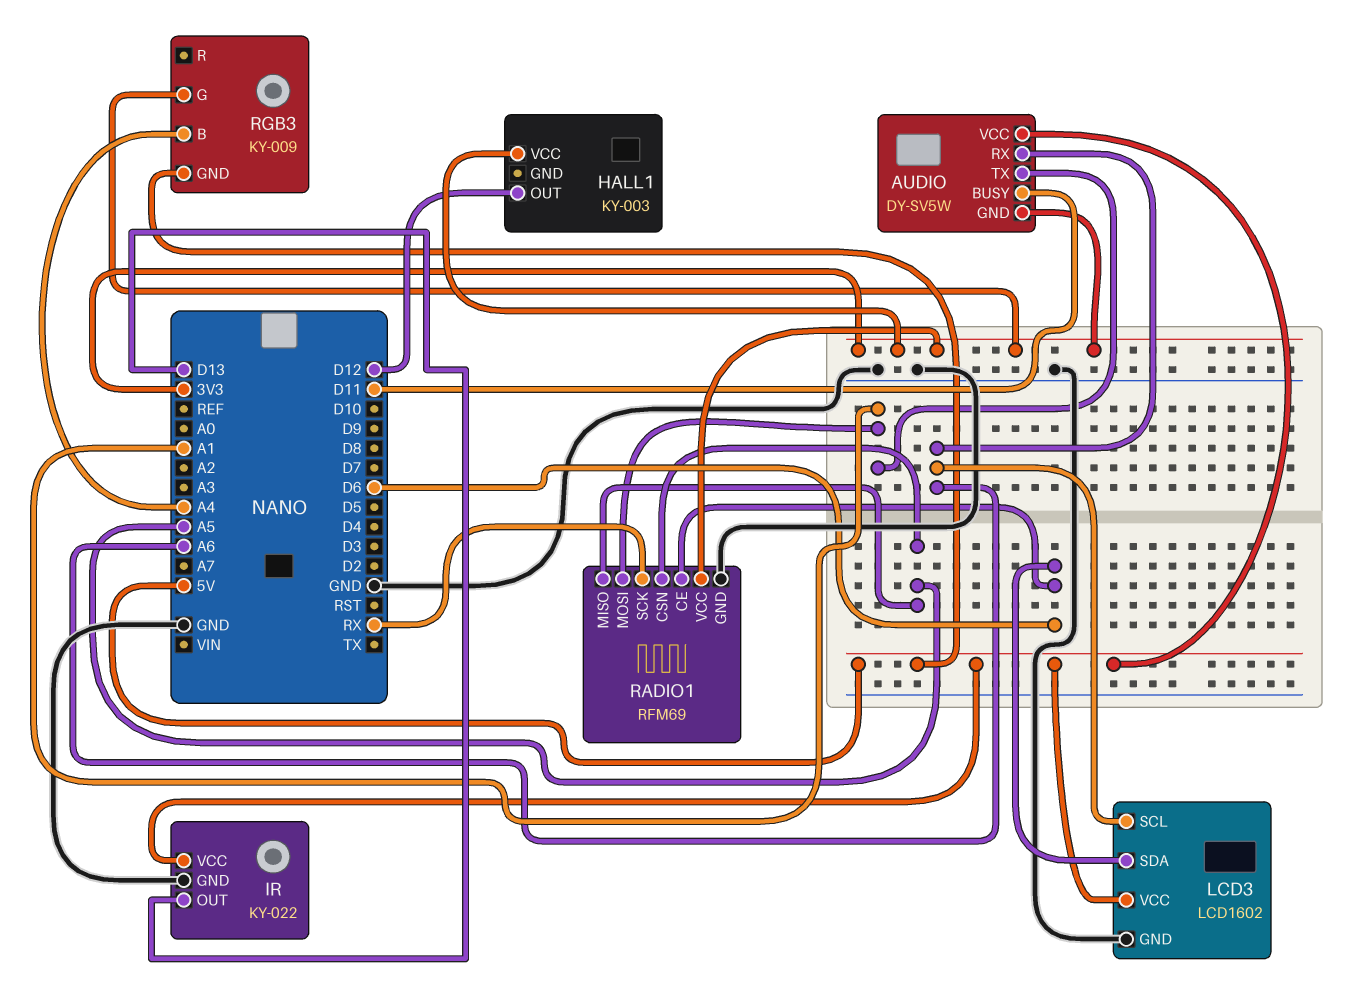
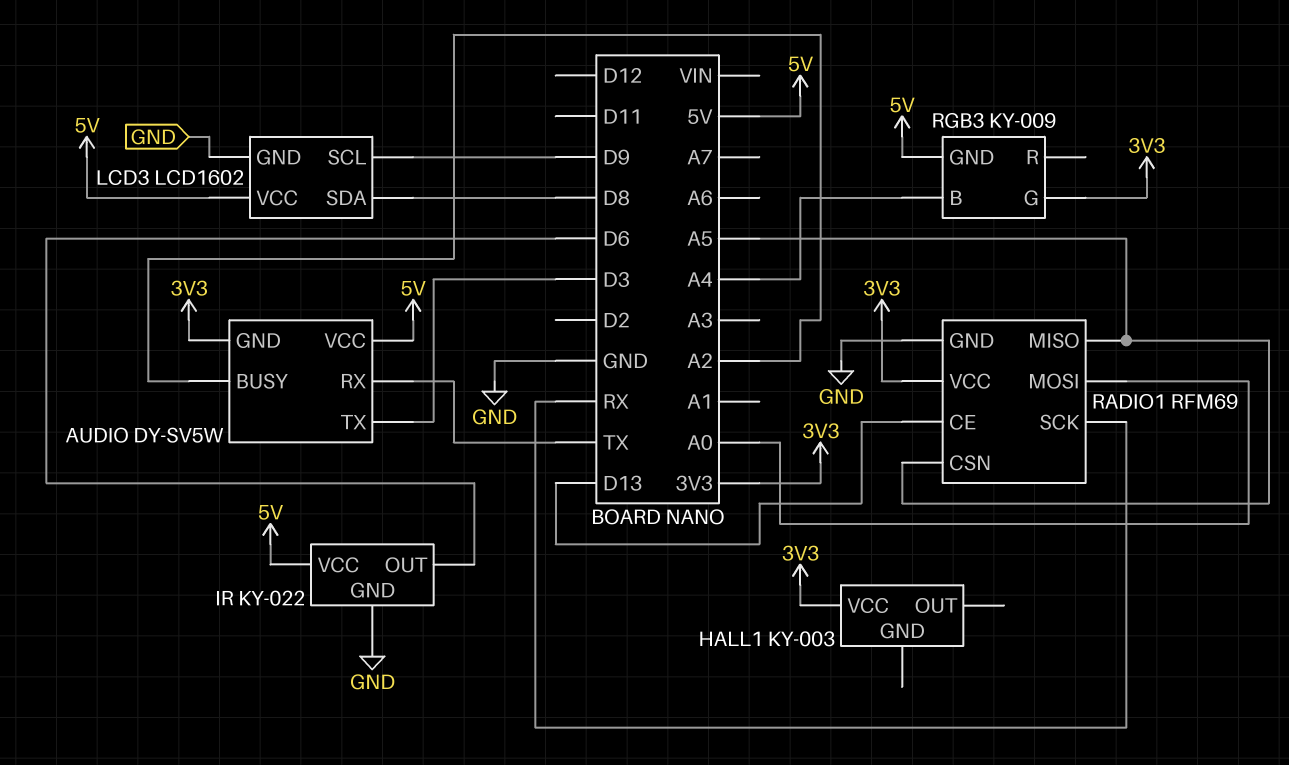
AUDIO pin BUSY: D11 -> A2
AUDIO pin RX: A6 -> TX
AUDIO pin TX: A1 -> D3
HALL1 pin OUT: D12 -> none
IR pin OUT: D13 -> D6
LCD3 pin SCL: A6 -> D9
LCD3 pin SDA: D6 -> D8
RADIO1 pin CE: D6 -> D13
RADIO1 pin MOSI: A1 -> A0

